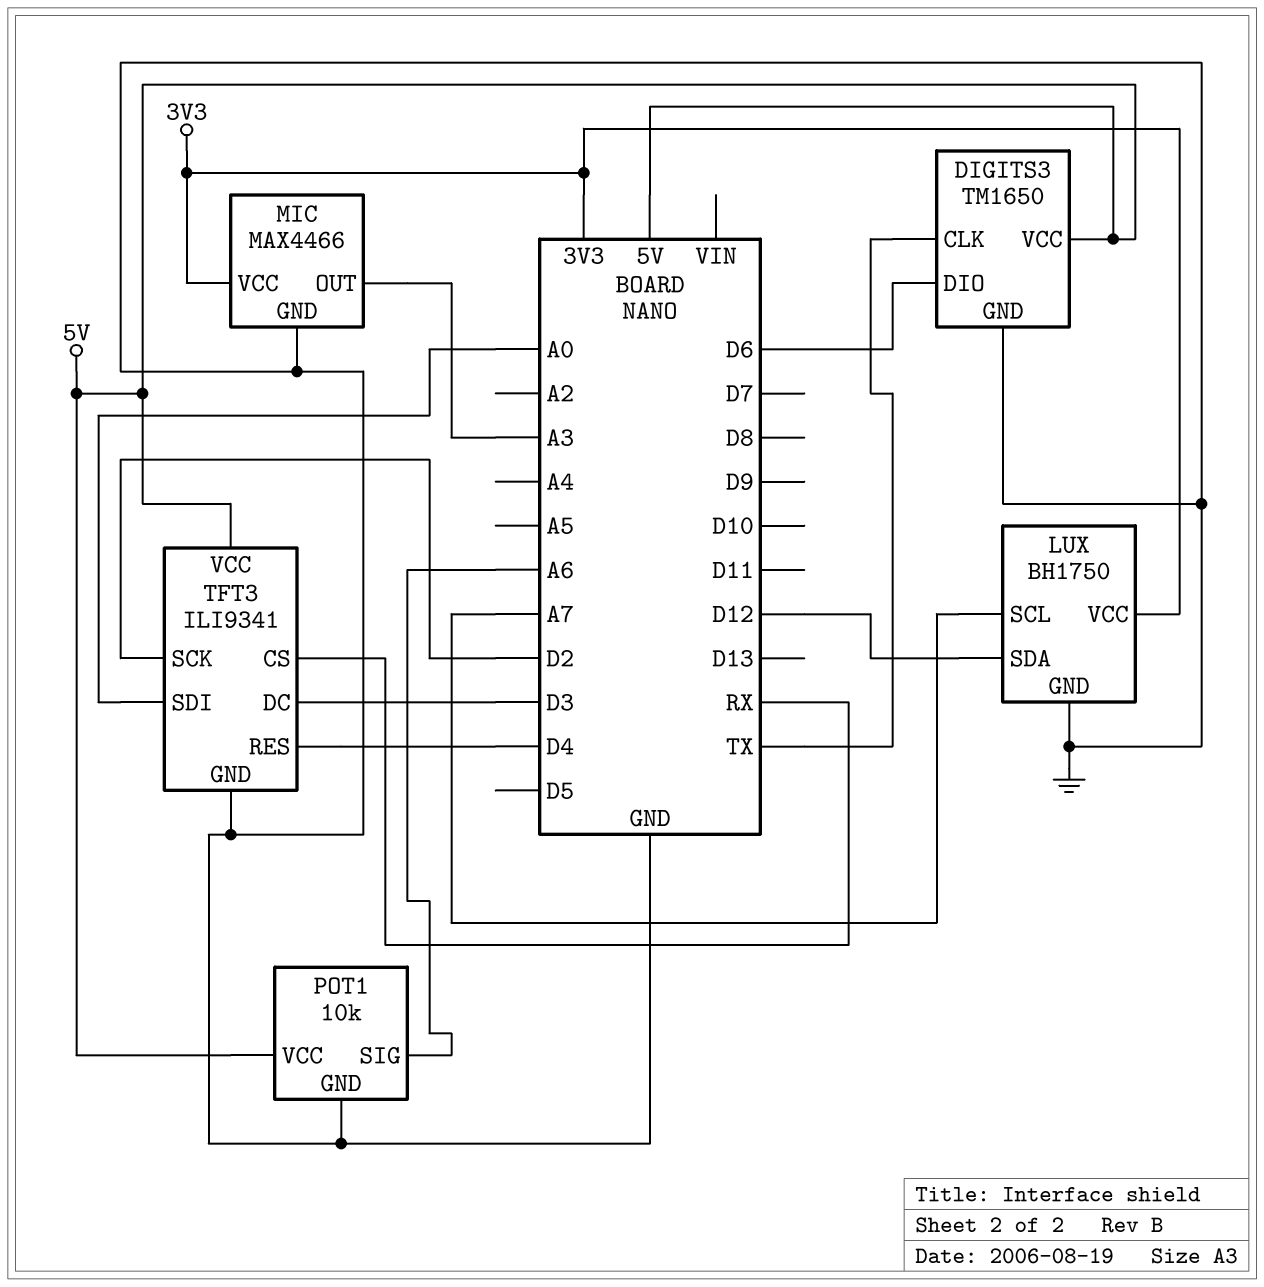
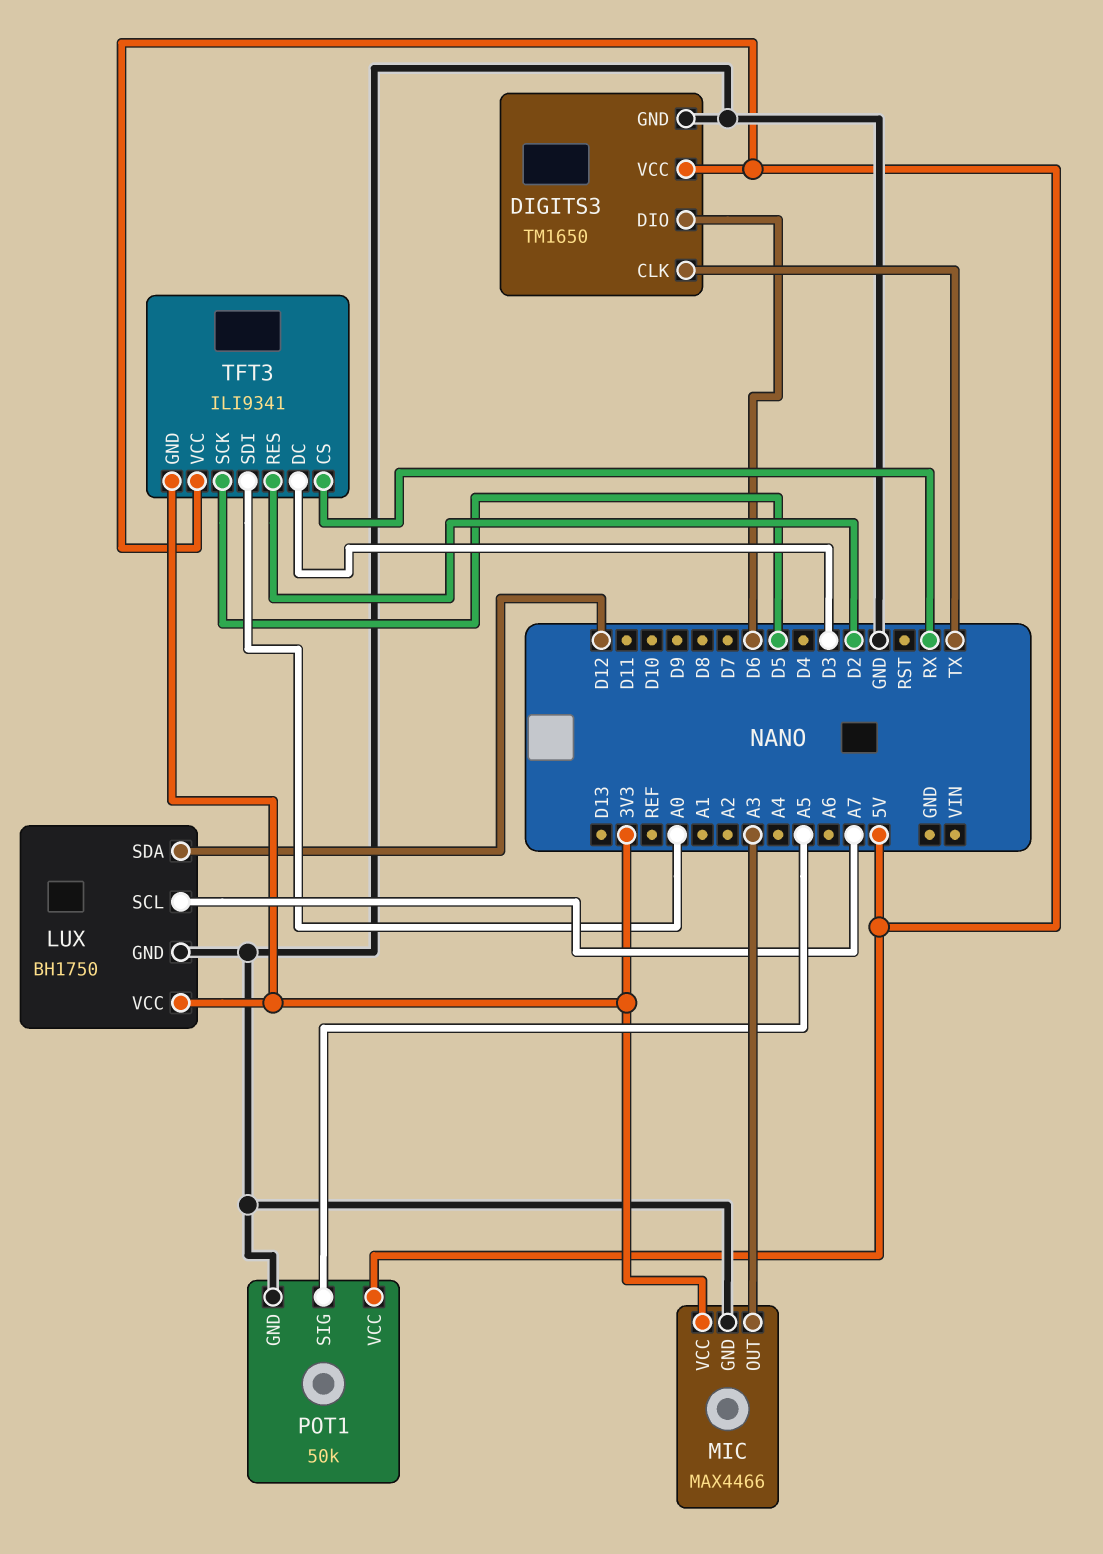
POT1: 10k -> 50k
POT1 pin SIG: A6 -> A5
TFT3 pin GND: GND -> 3V3
TFT3 pin RES: D4 -> D2
TFT3 pin SCK: D2 -> D5

